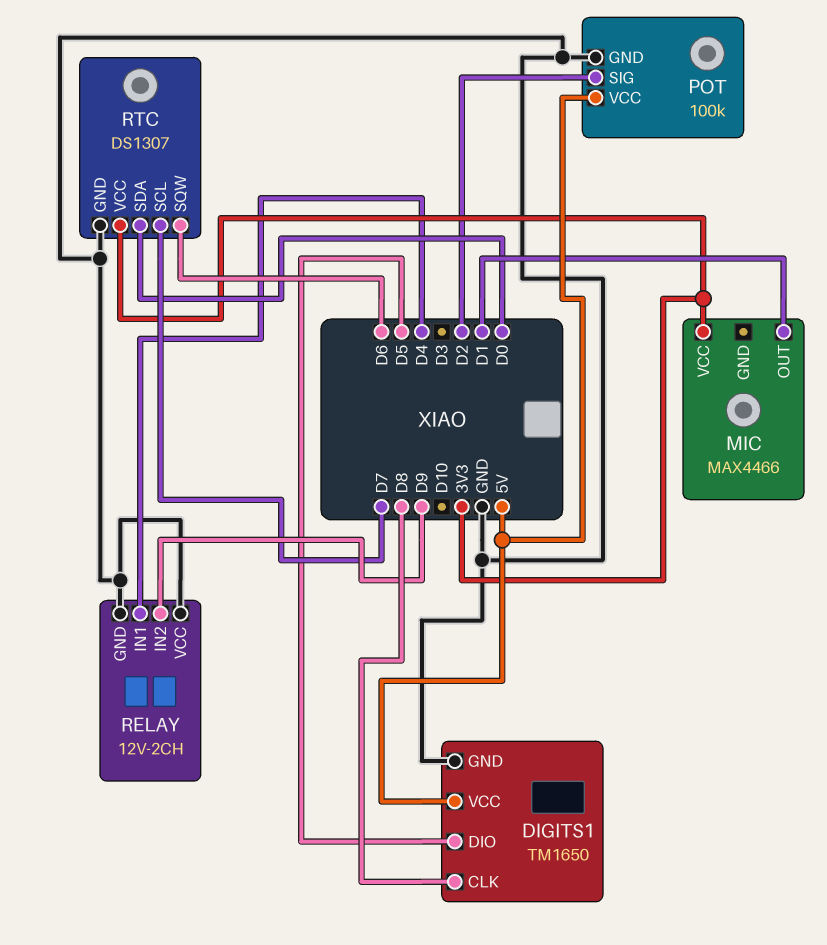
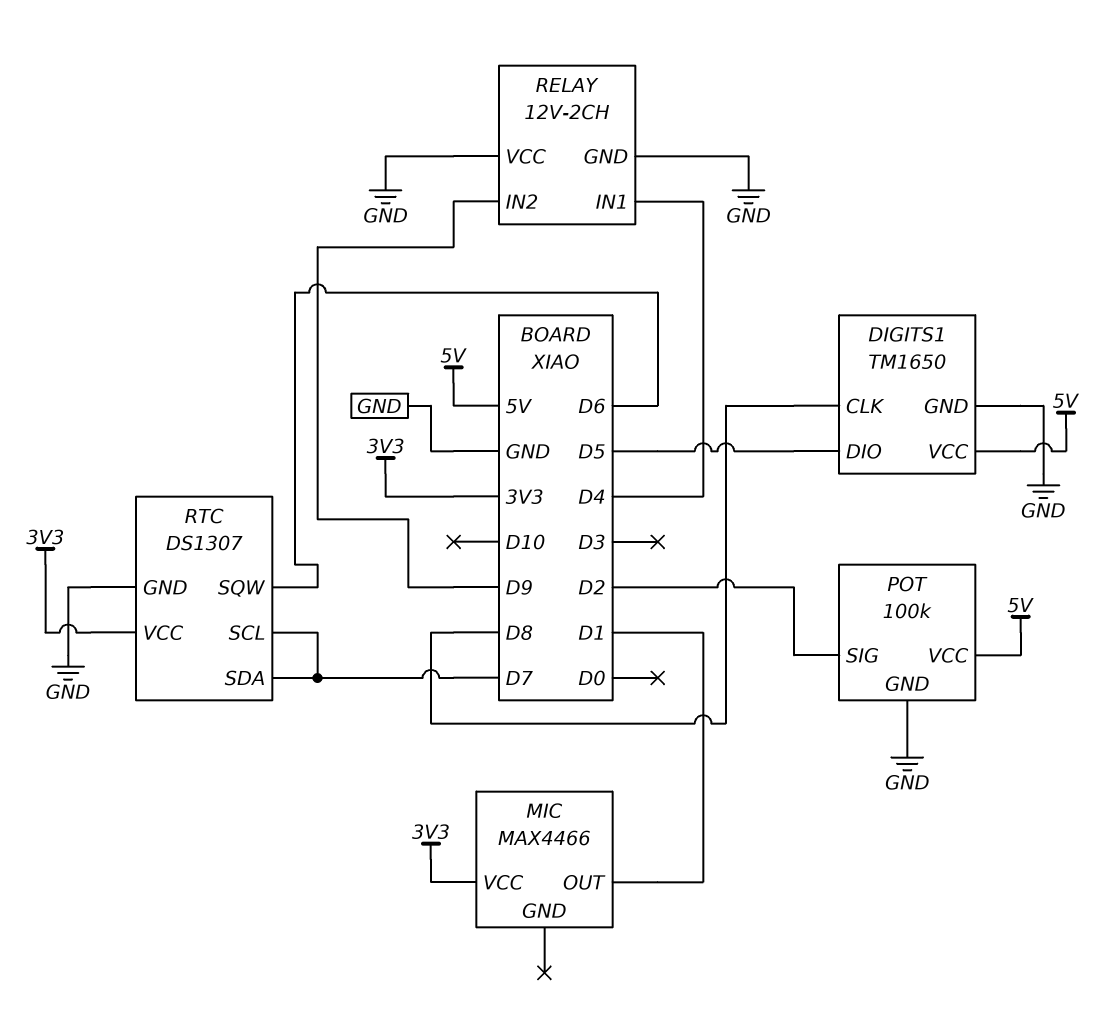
RTC pin SDA: D0 -> D7

